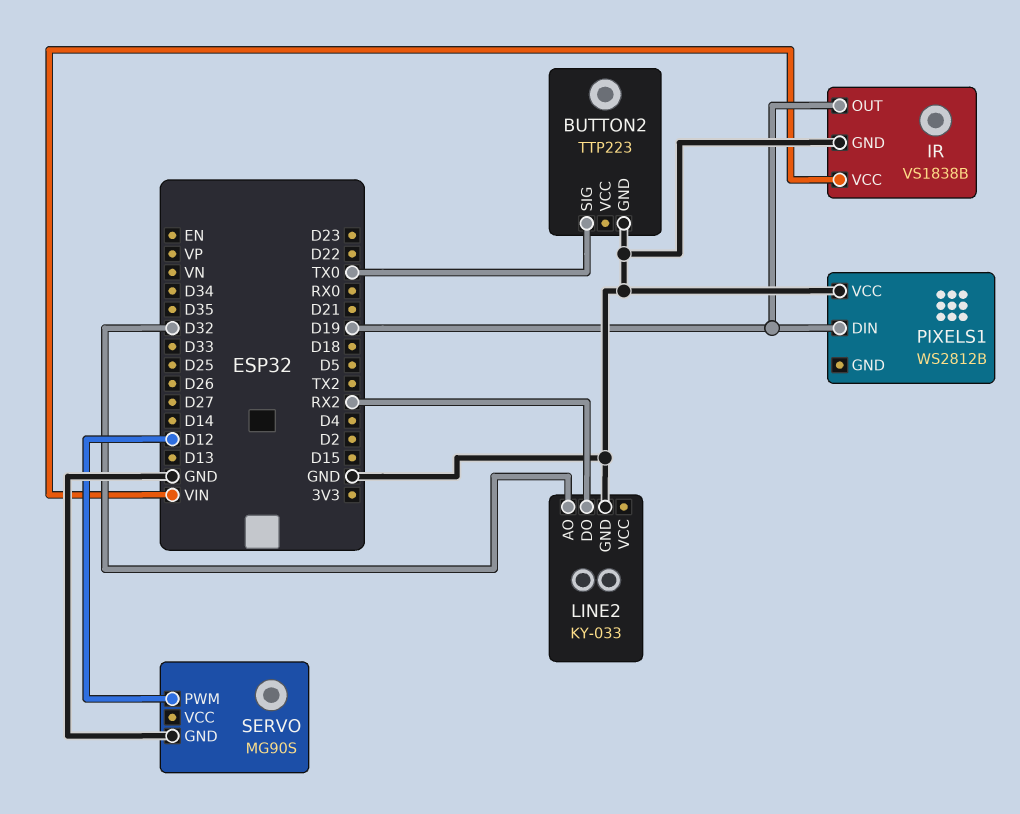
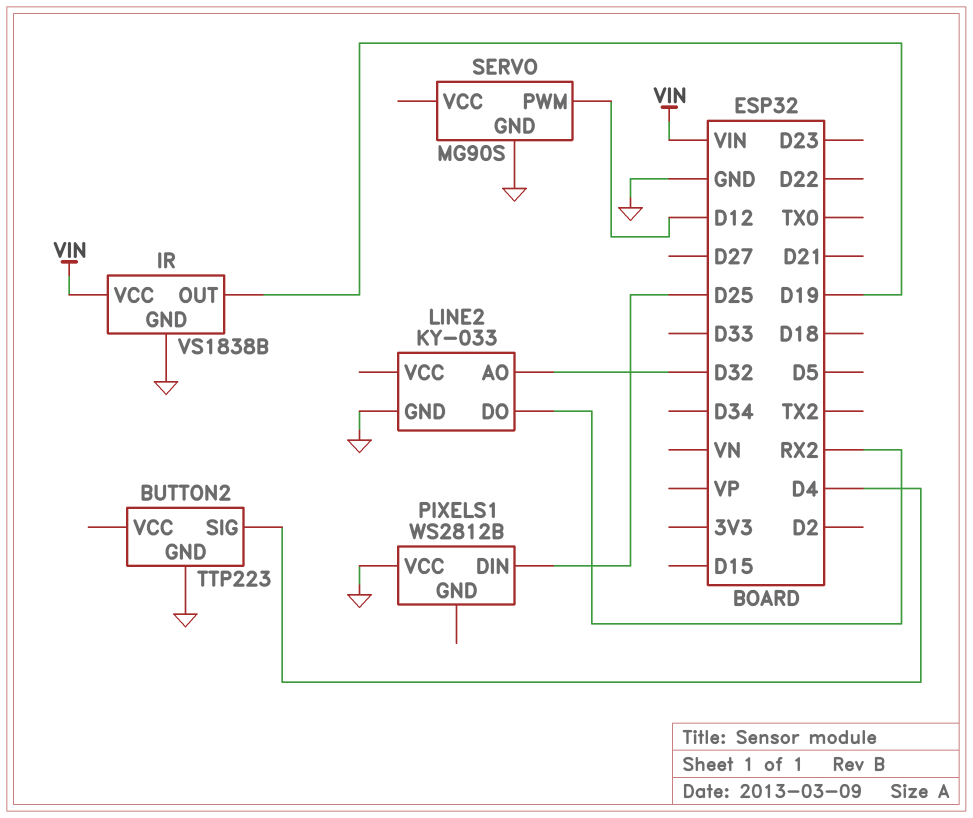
BUTTON2 pin SIG: TX0 -> D4
PIXELS1 pin DIN: D19 -> D25

